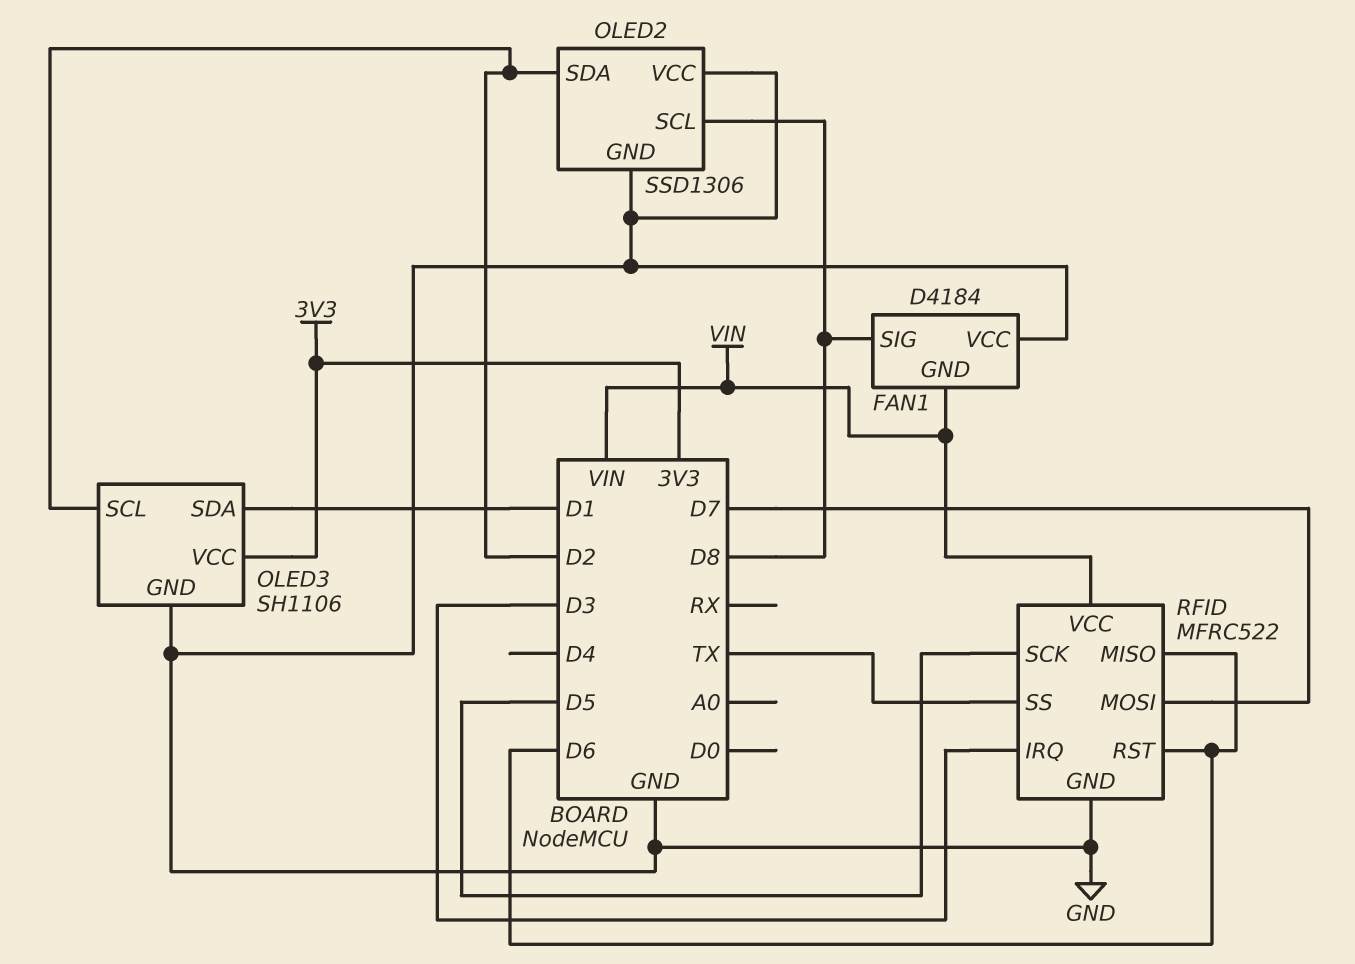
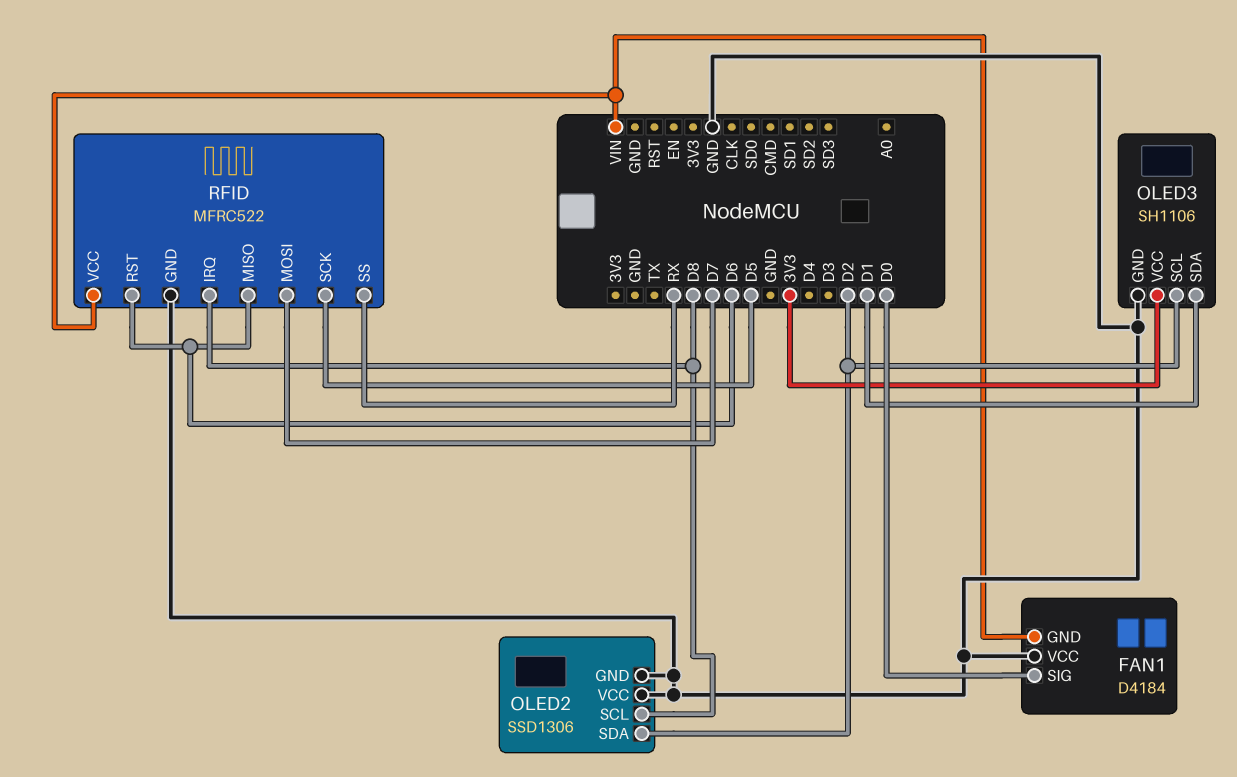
FAN1 pin SIG: D8 -> D0
RFID pin IRQ: D3 -> D8
RFID pin SS: TX -> RX

